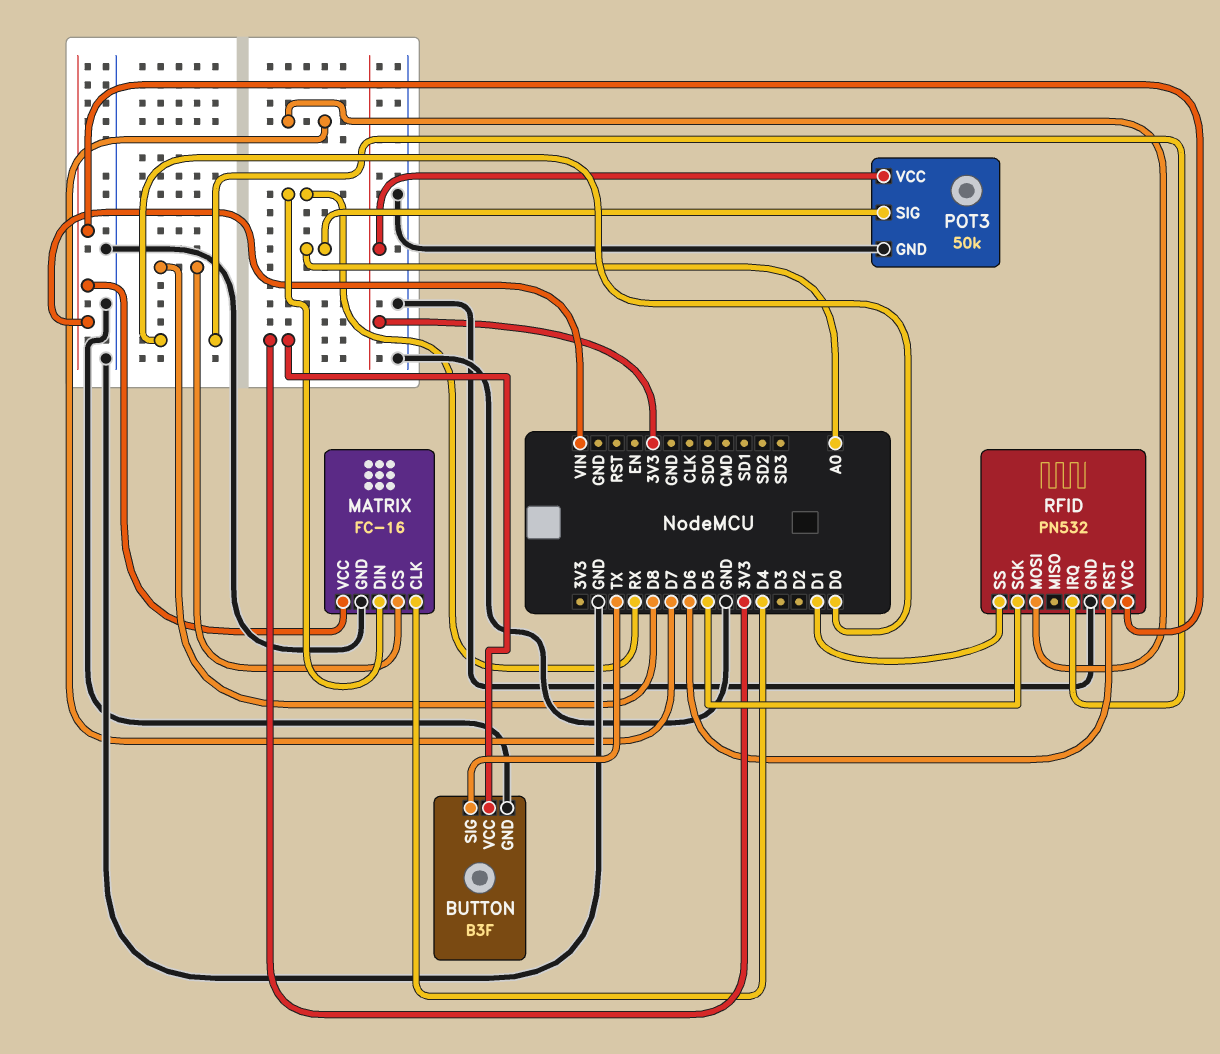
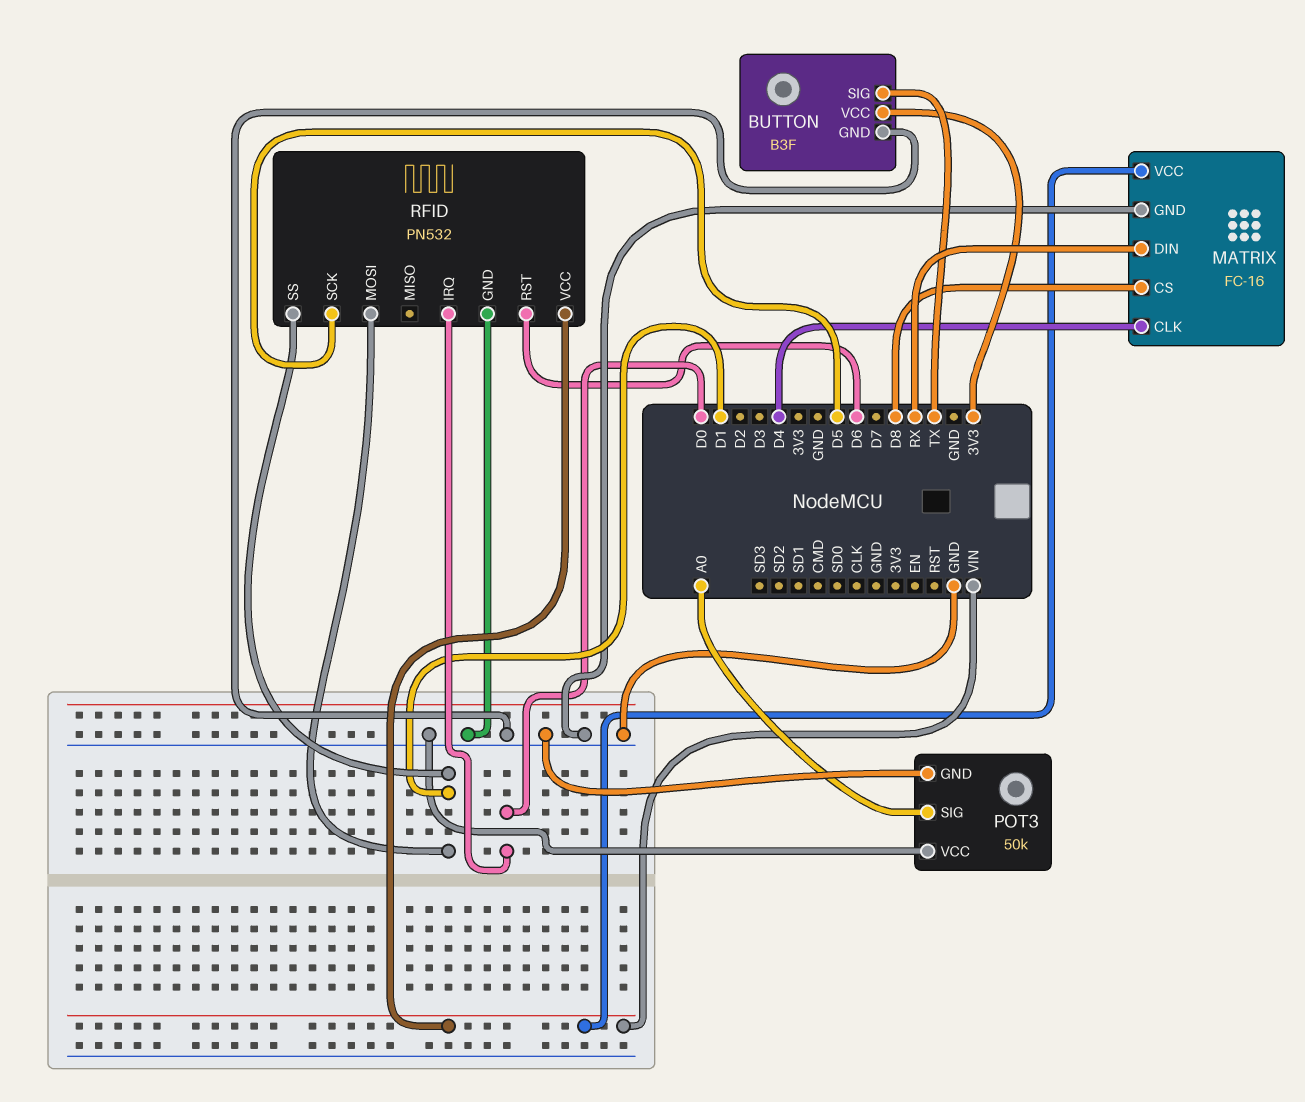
POT3 pin VCC: 3V3 -> GND
RFID pin MOSI: D7 -> D1

